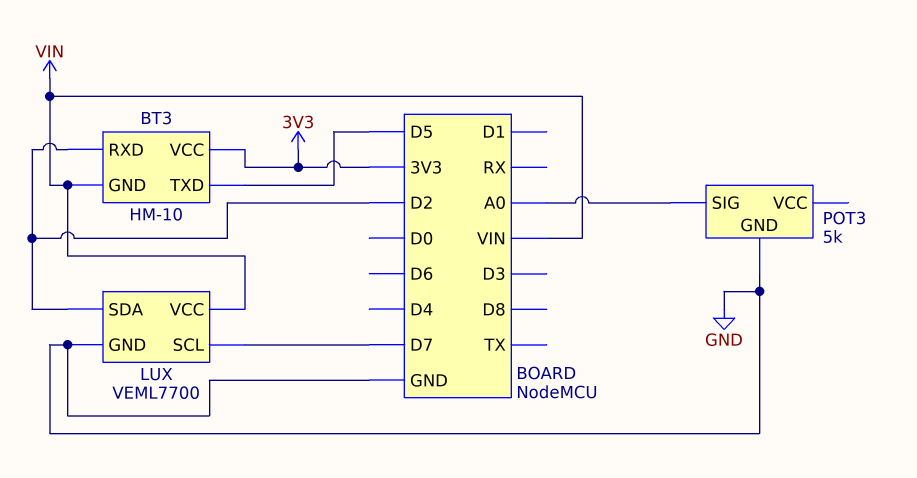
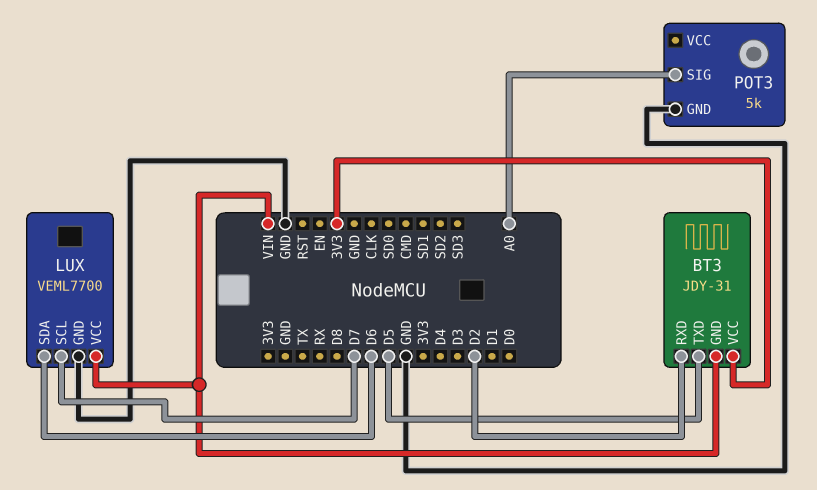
BT3: HM-10 -> JDY-31
LUX pin SDA: D2 -> D6

